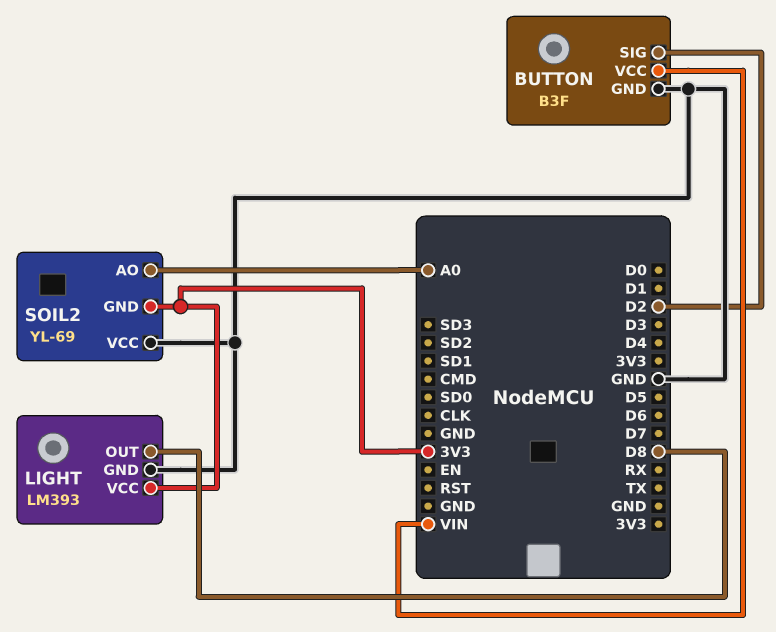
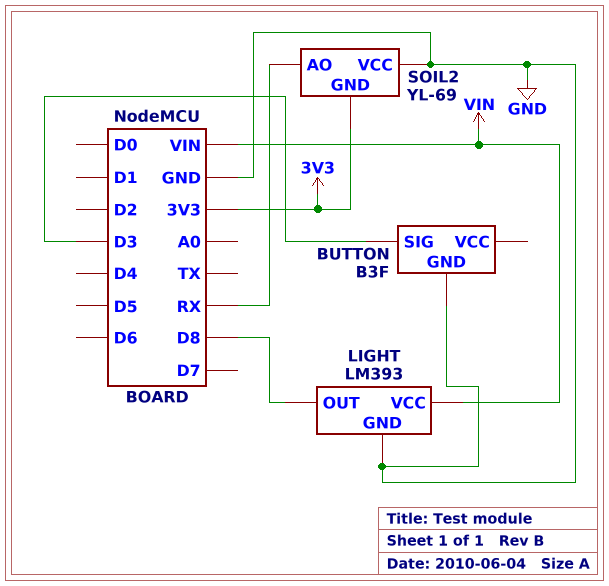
BUTTON pin SIG: D2 -> D3
BUTTON pin VCC: VIN -> none
LIGHT pin VCC: 3V3 -> VIN
SOIL2 pin AO: A0 -> RX

